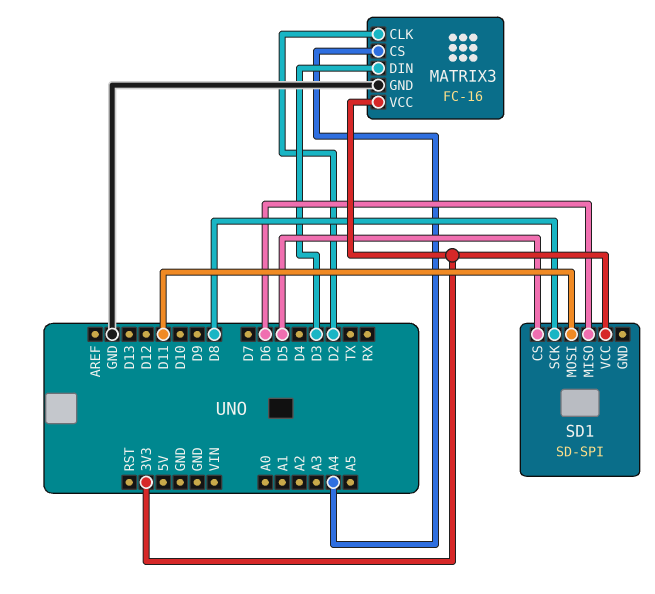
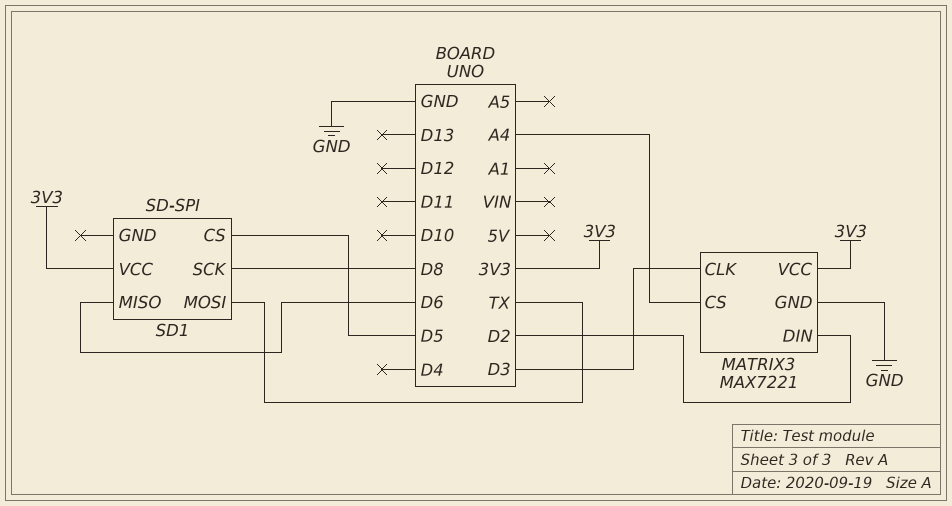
MATRIX3: FC-16 -> MAX7221
MATRIX3 pin CLK: D2 -> D3
MATRIX3 pin DIN: D3 -> D2
SD1 pin MOSI: D11 -> TX

